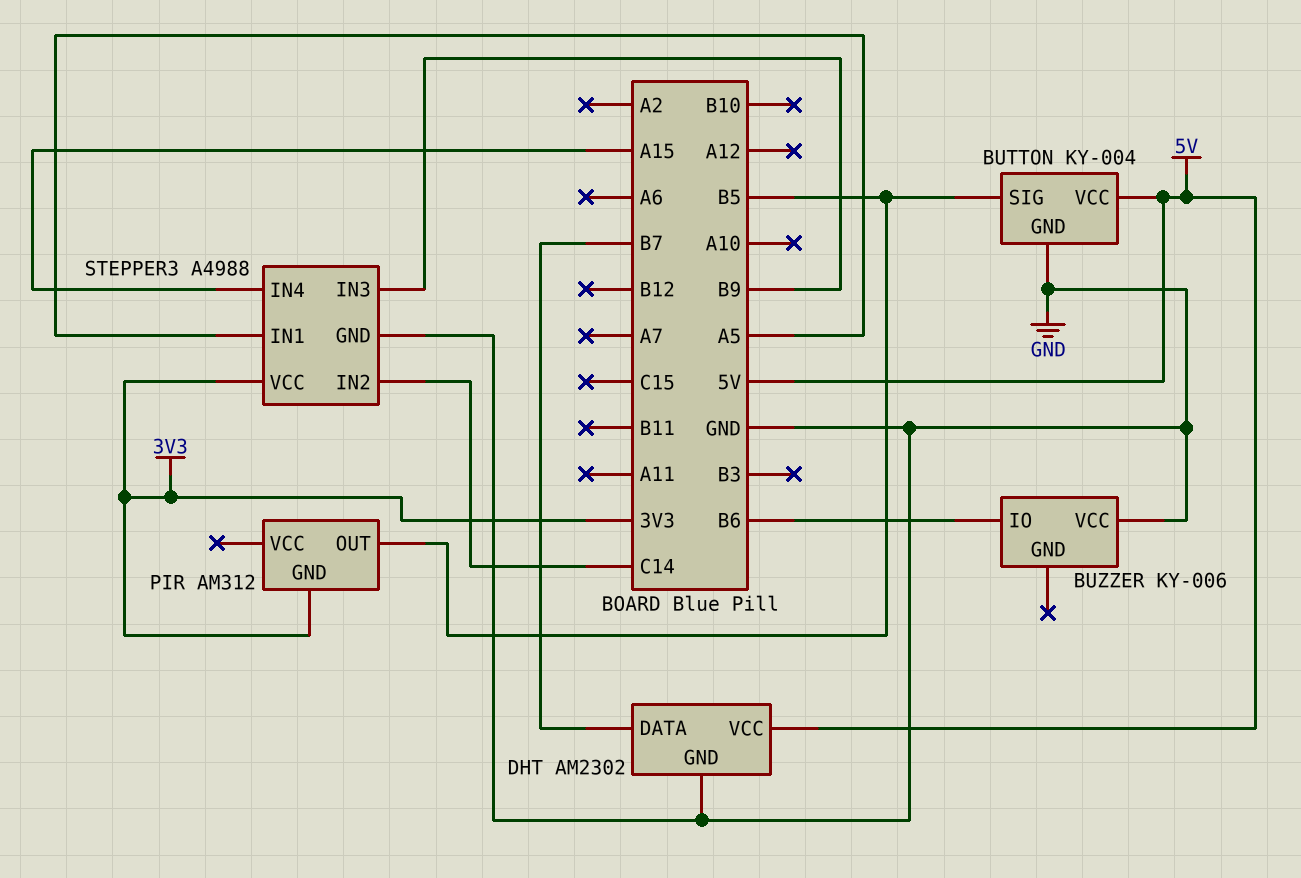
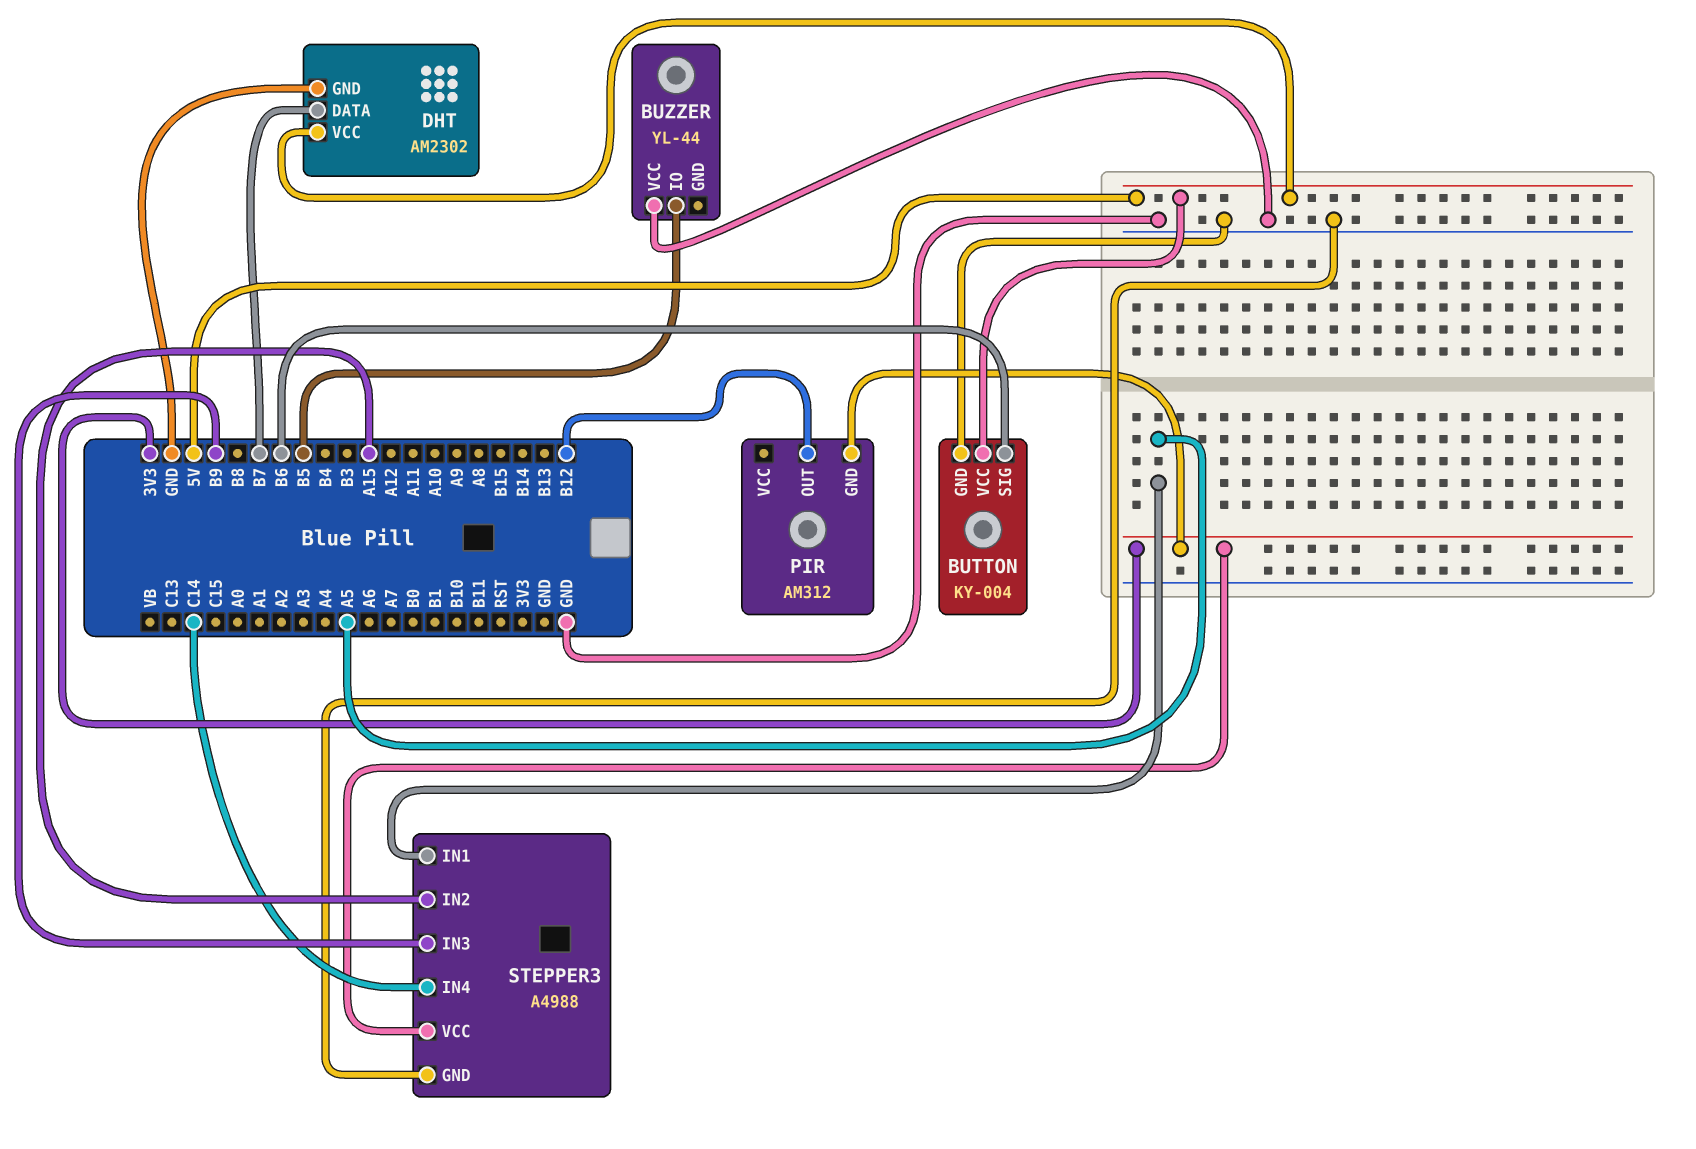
BUTTON pin SIG: B5 -> B6
BUZZER: KY-006 -> YL-44
BUZZER pin IO: B6 -> B5
PIR pin OUT: B5 -> B12
STEPPER3 pin IN2: C14 -> A15
STEPPER3 pin IN4: A15 -> C14

